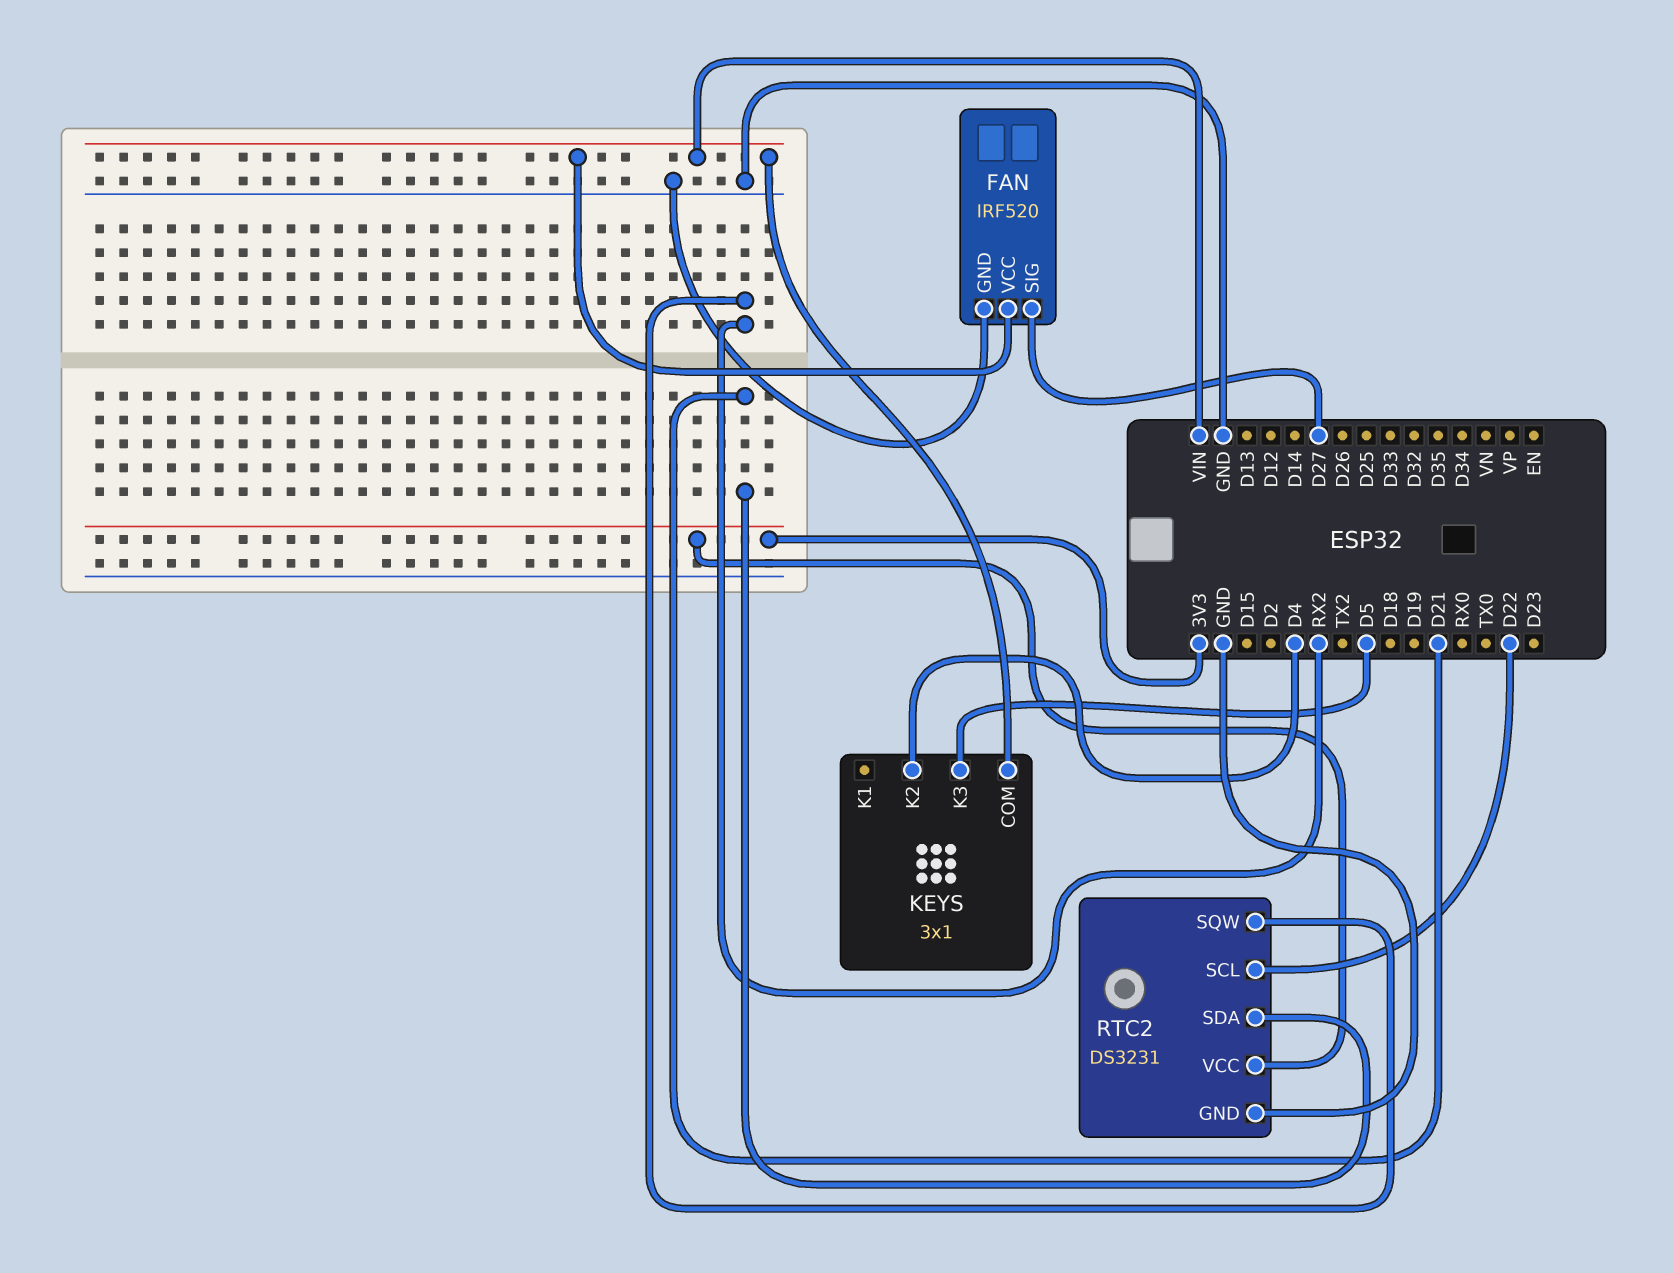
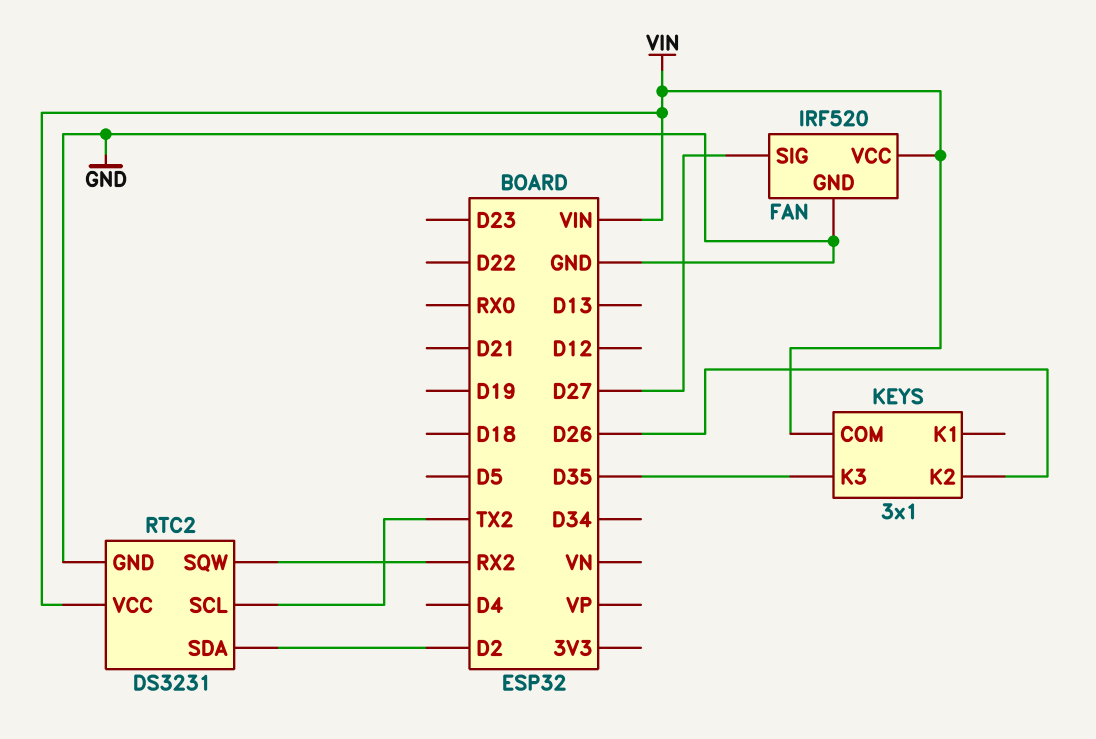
KEYS pin K2: D4 -> D26
KEYS pin K3: D5 -> D35
RTC2 pin SCL: D22 -> TX2
RTC2 pin SDA: D21 -> D2
RTC2 pin VCC: 3V3 -> VIN

